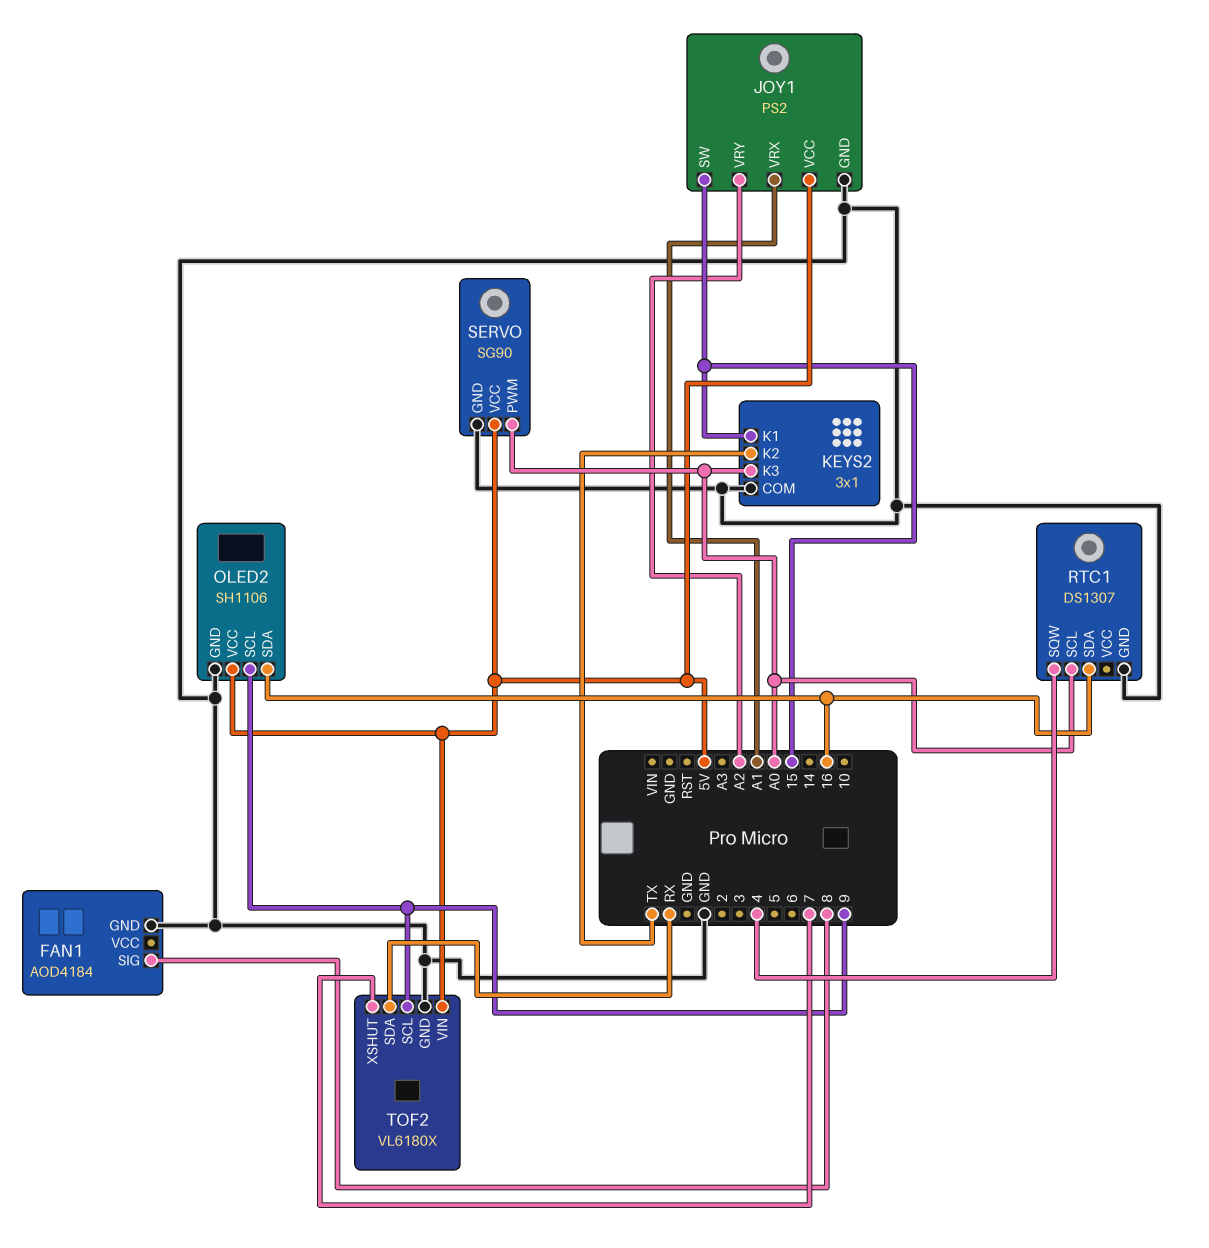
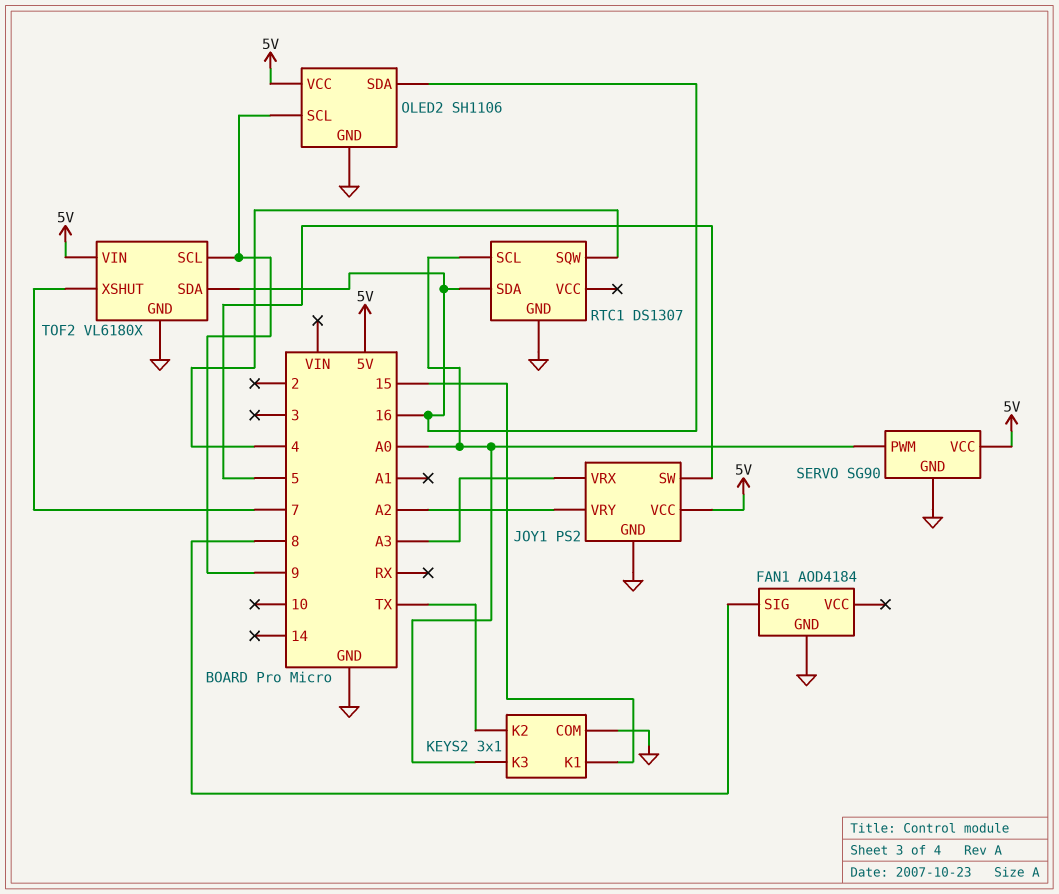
JOY1 pin SW: 15 -> 5
JOY1 pin VRX: A1 -> A3
TOF2 pin SDA: RX -> 16

